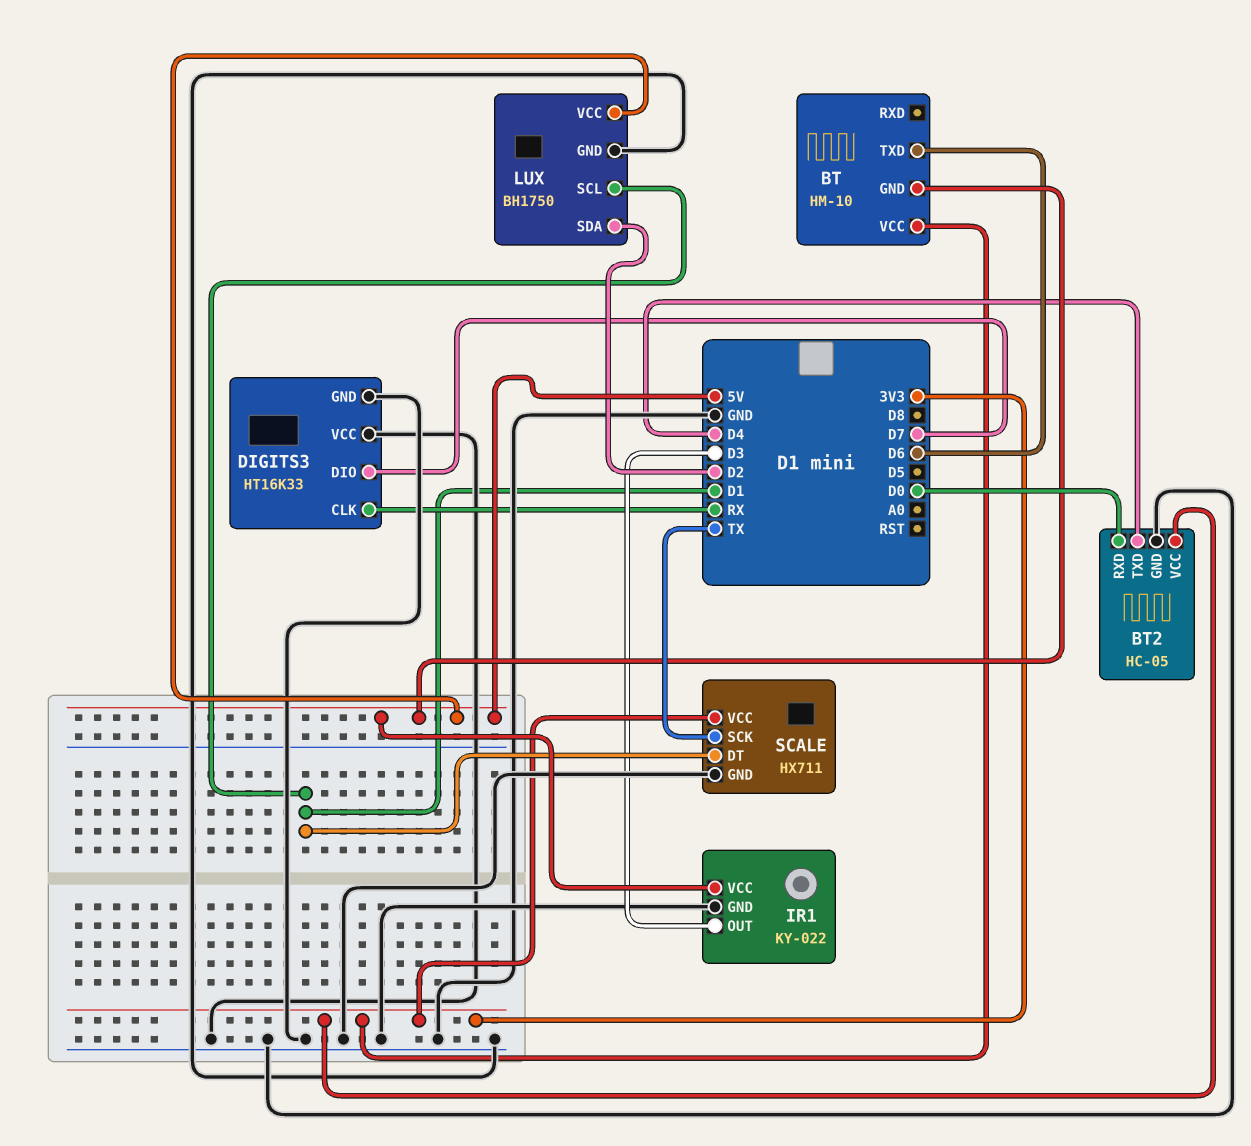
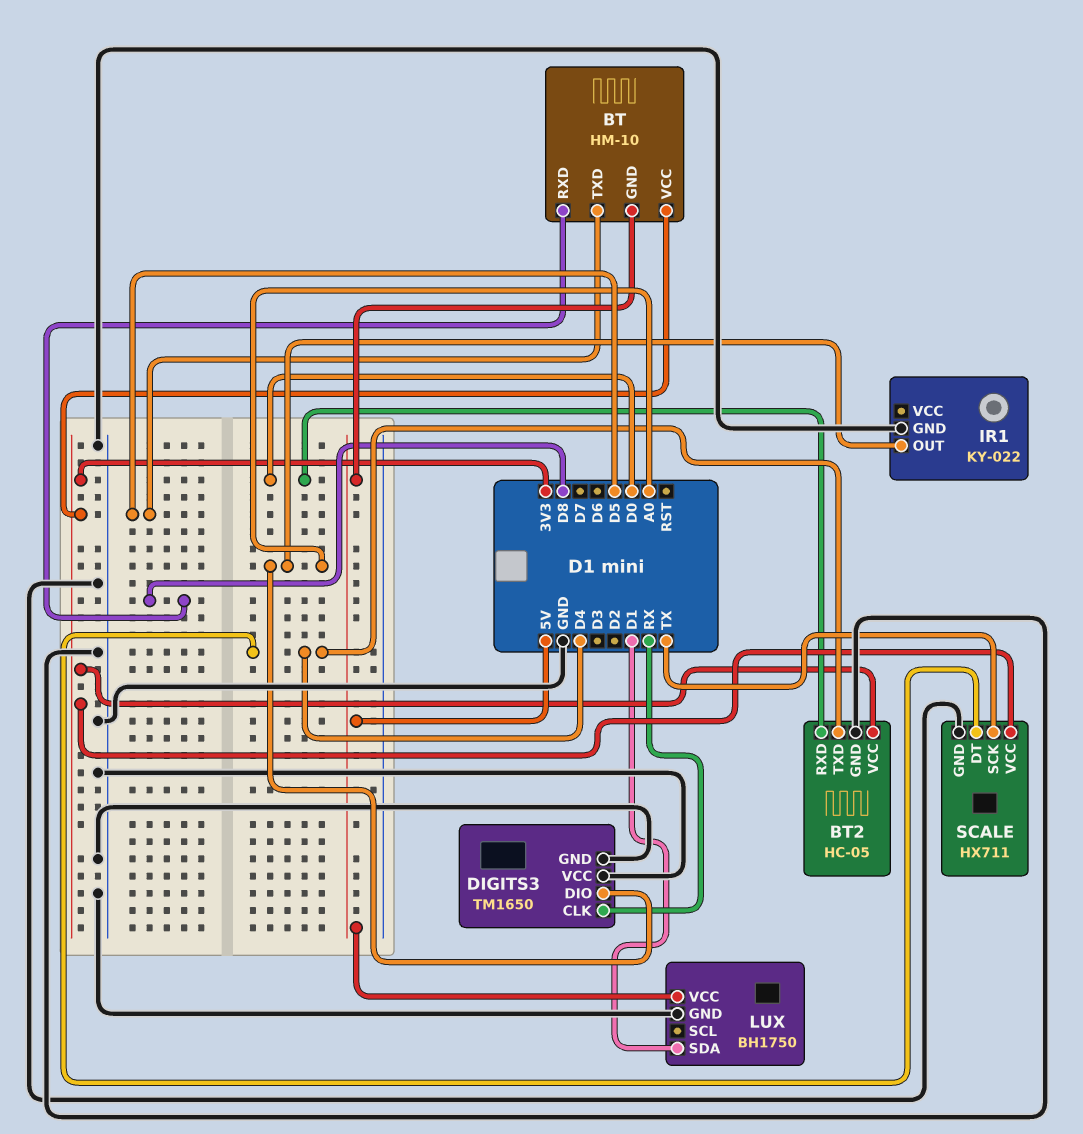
BT pin RXD: none -> D8
BT pin TXD: D6 -> D5
DIGITS3: HT16K33 -> TM1650
DIGITS3 pin DIO: D7 -> A0
IR1 pin OUT: D3 -> A0
IR1 pin VCC: 5V -> none
LUX pin SCL: D1 -> none
LUX pin SDA: D2 -> D1
SCALE pin DT: D1 -> D4

